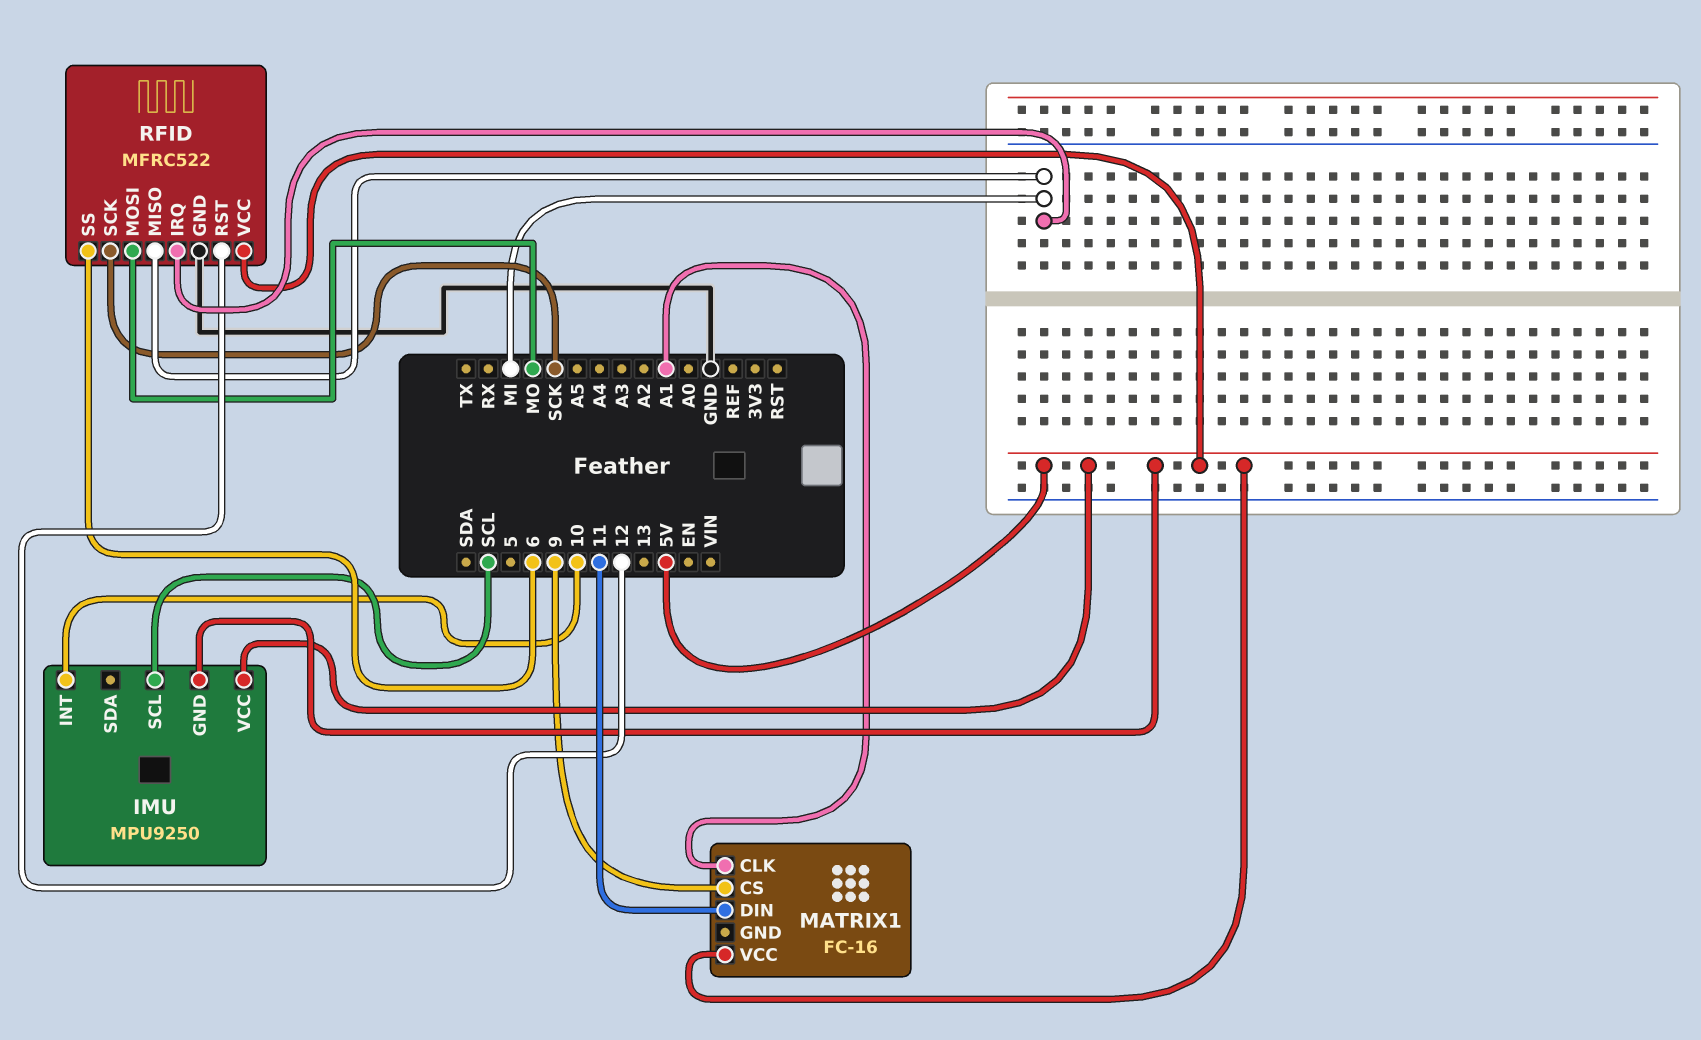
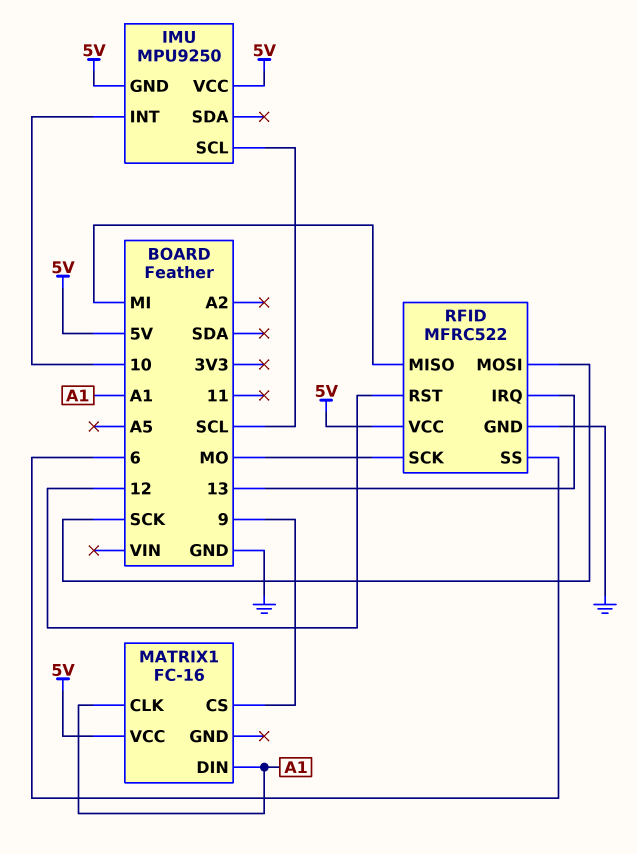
MATRIX1 pin DIN: 11 -> A1
RFID pin IRQ: MI -> 13
RFID pin MOSI: MO -> SCK
RFID pin SCK: SCK -> MO

